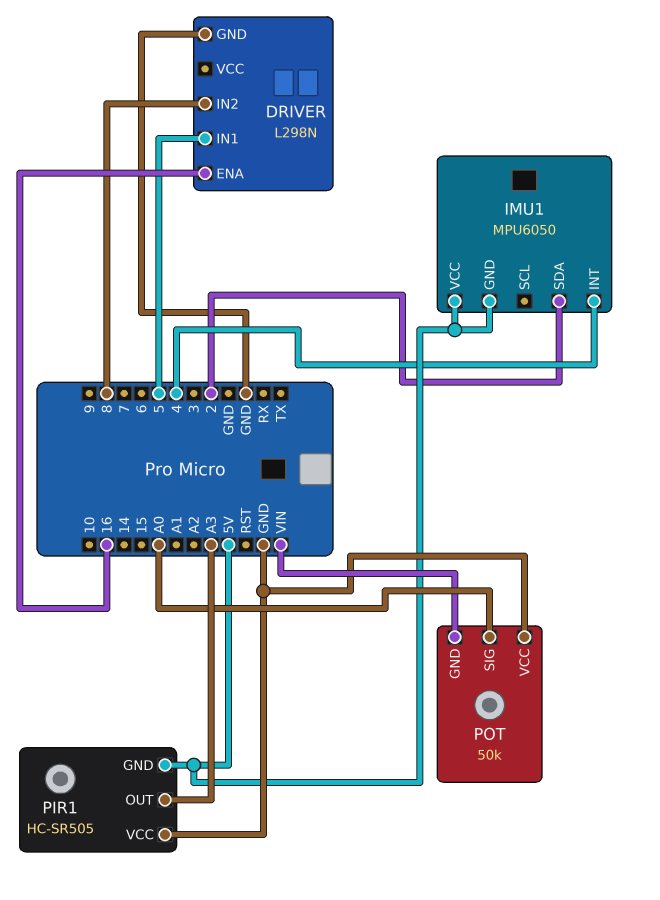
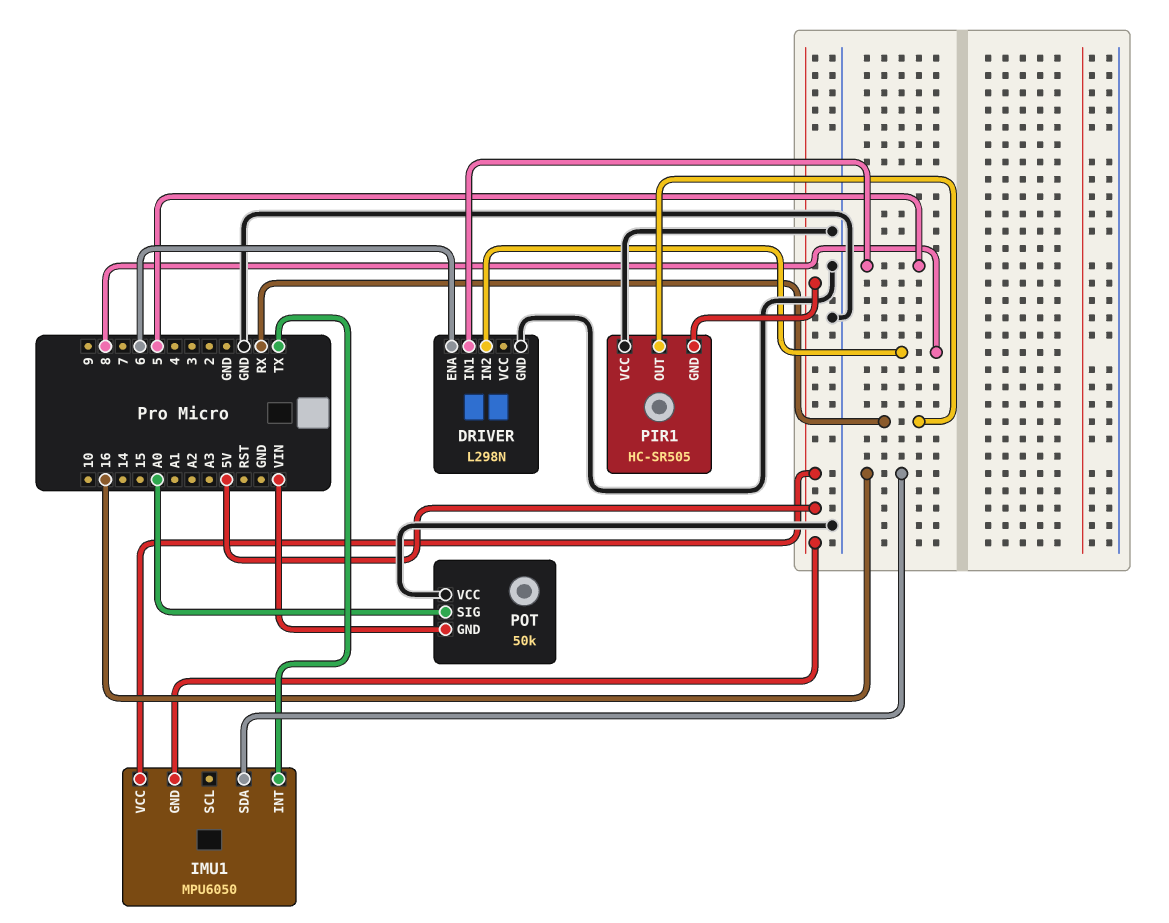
DRIVER pin ENA: 16 -> 6
IMU1 pin INT: 4 -> TX
IMU1 pin SDA: 2 -> 16
PIR1 pin OUT: A3 -> RX

